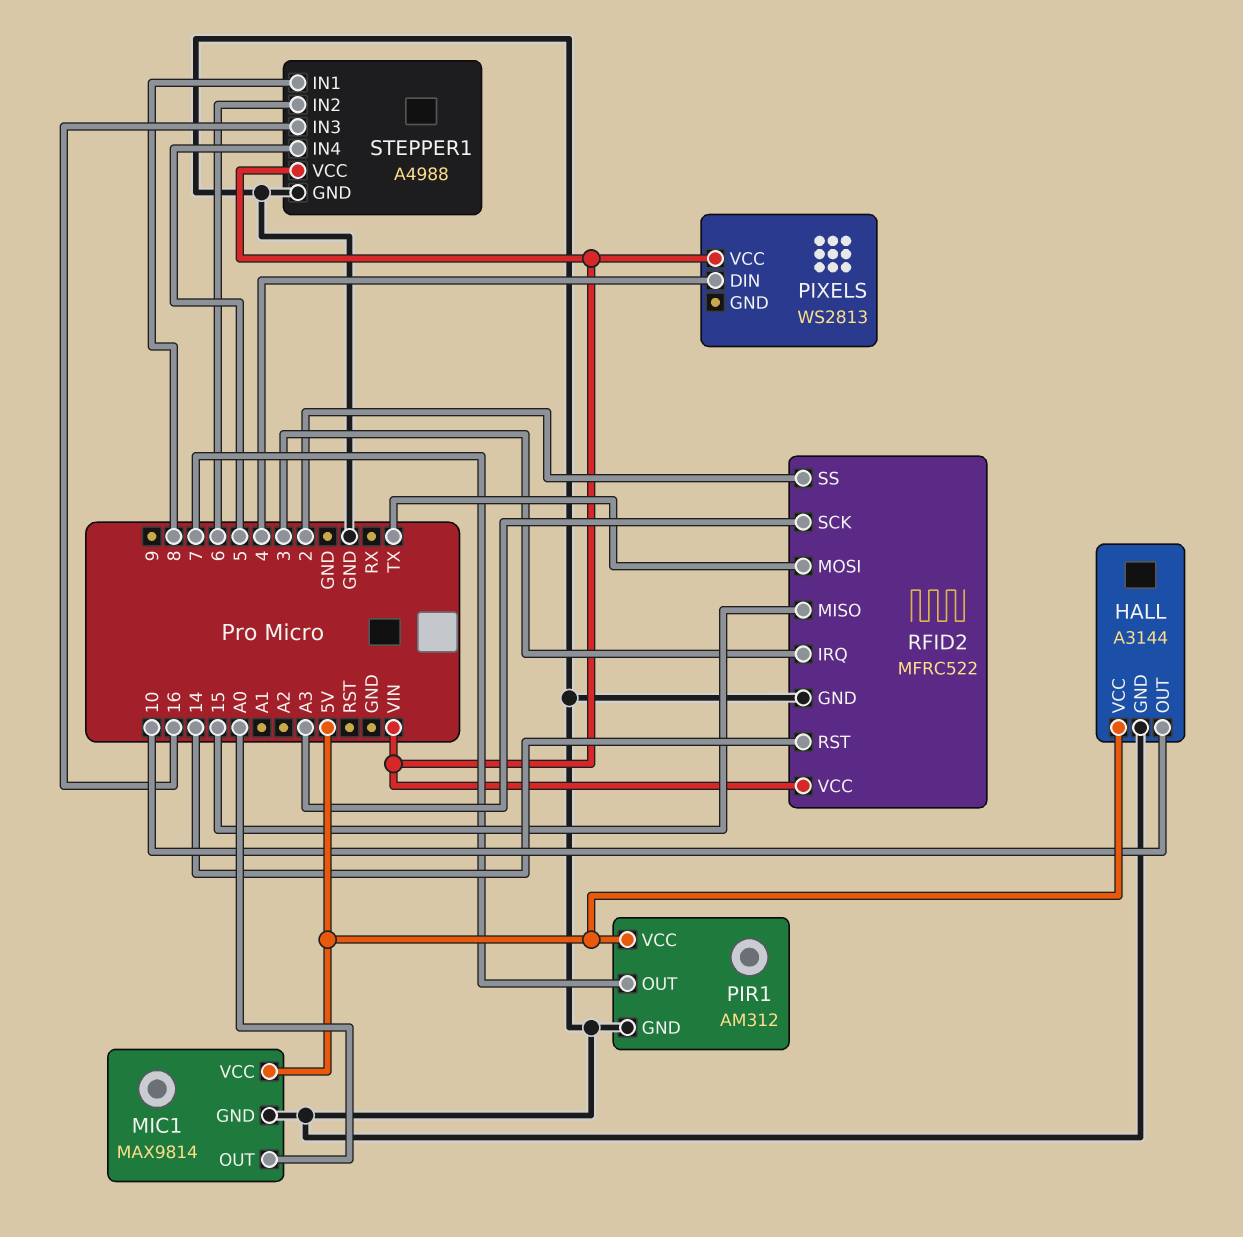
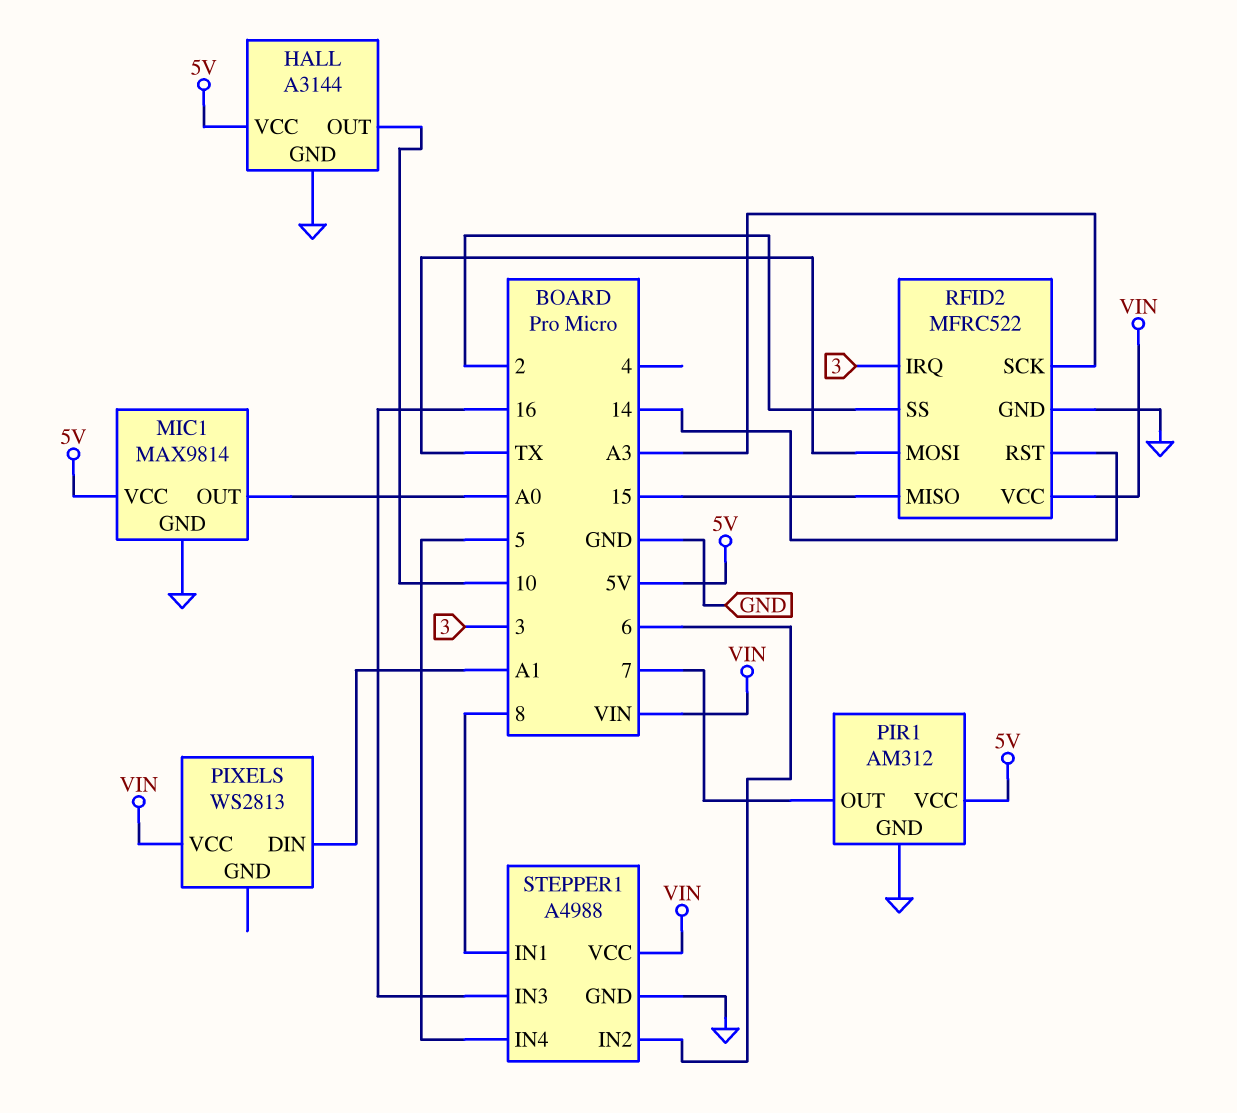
PIXELS pin DIN: 4 -> A1

